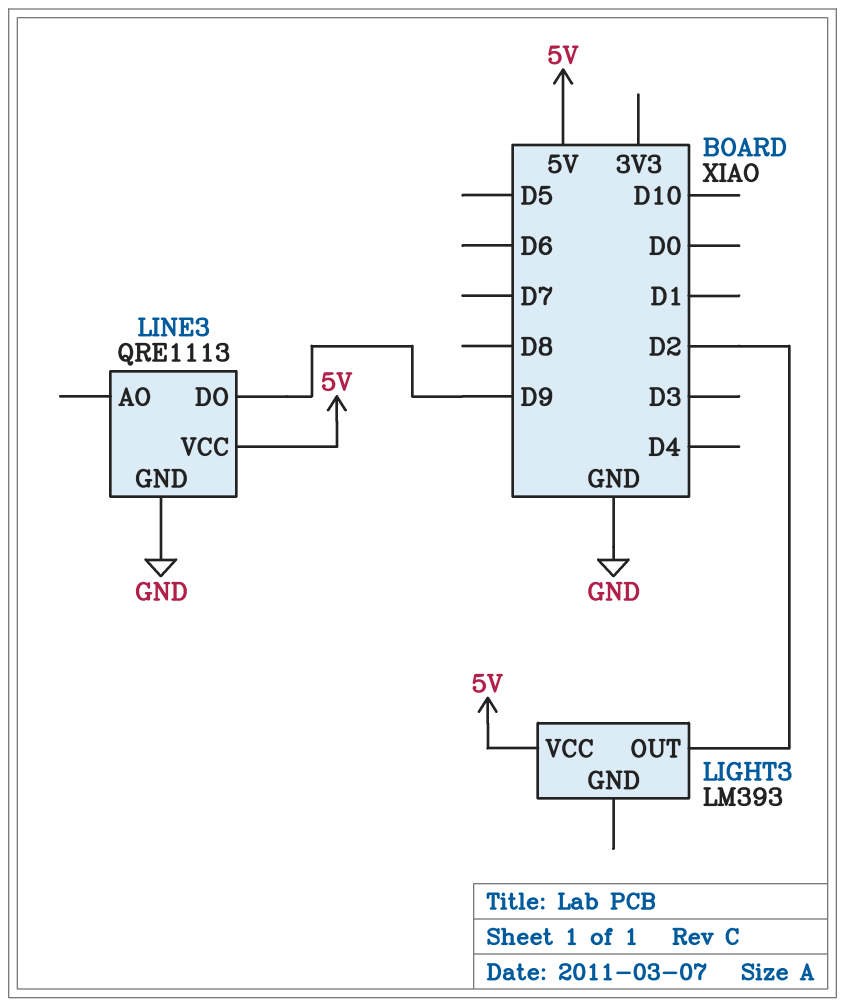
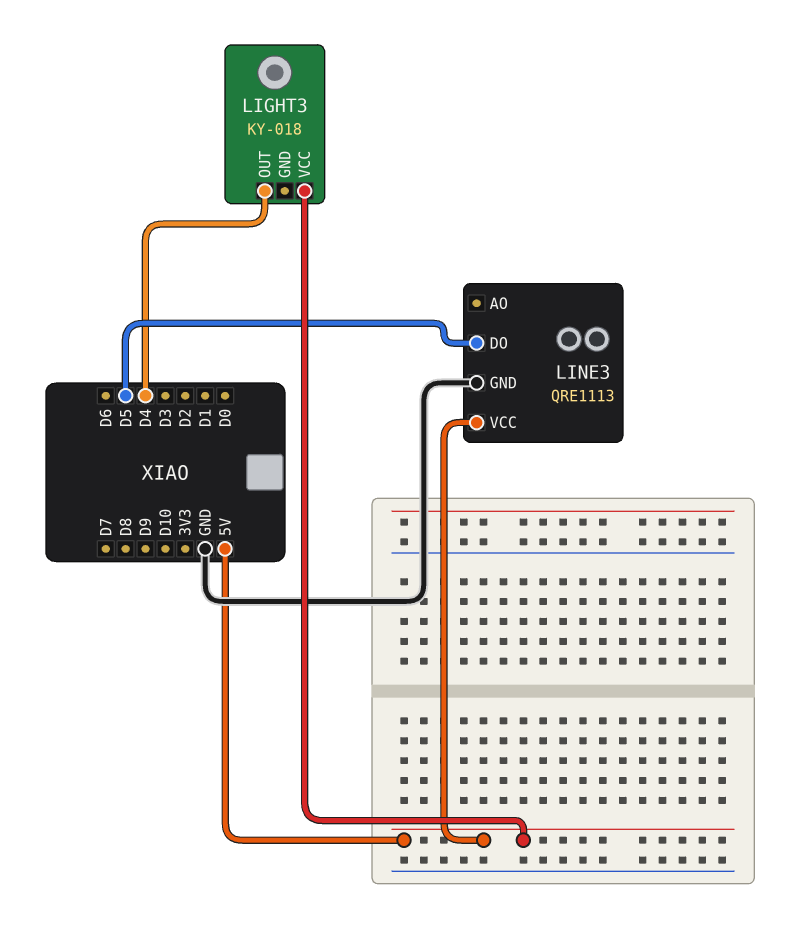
LIGHT3: LM393 -> KY-018
LIGHT3 pin OUT: D2 -> D4
LINE3 pin DO: D9 -> D5

